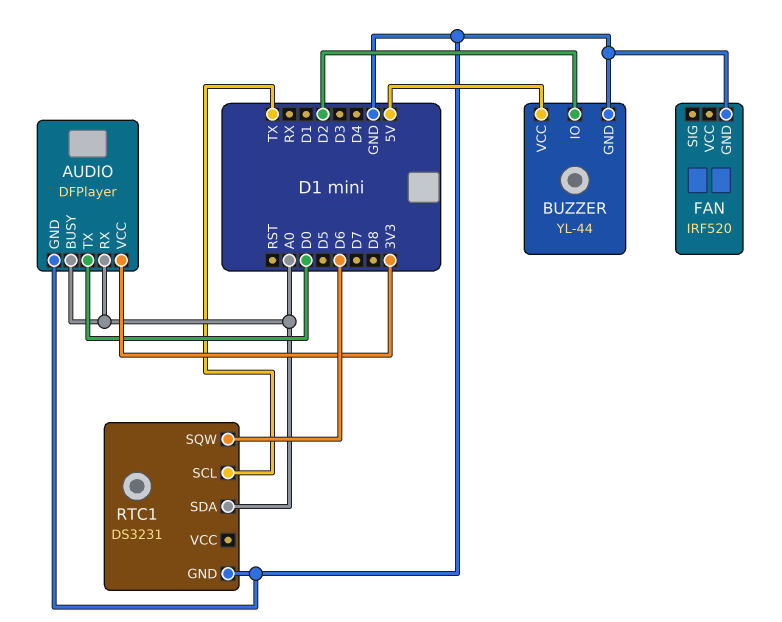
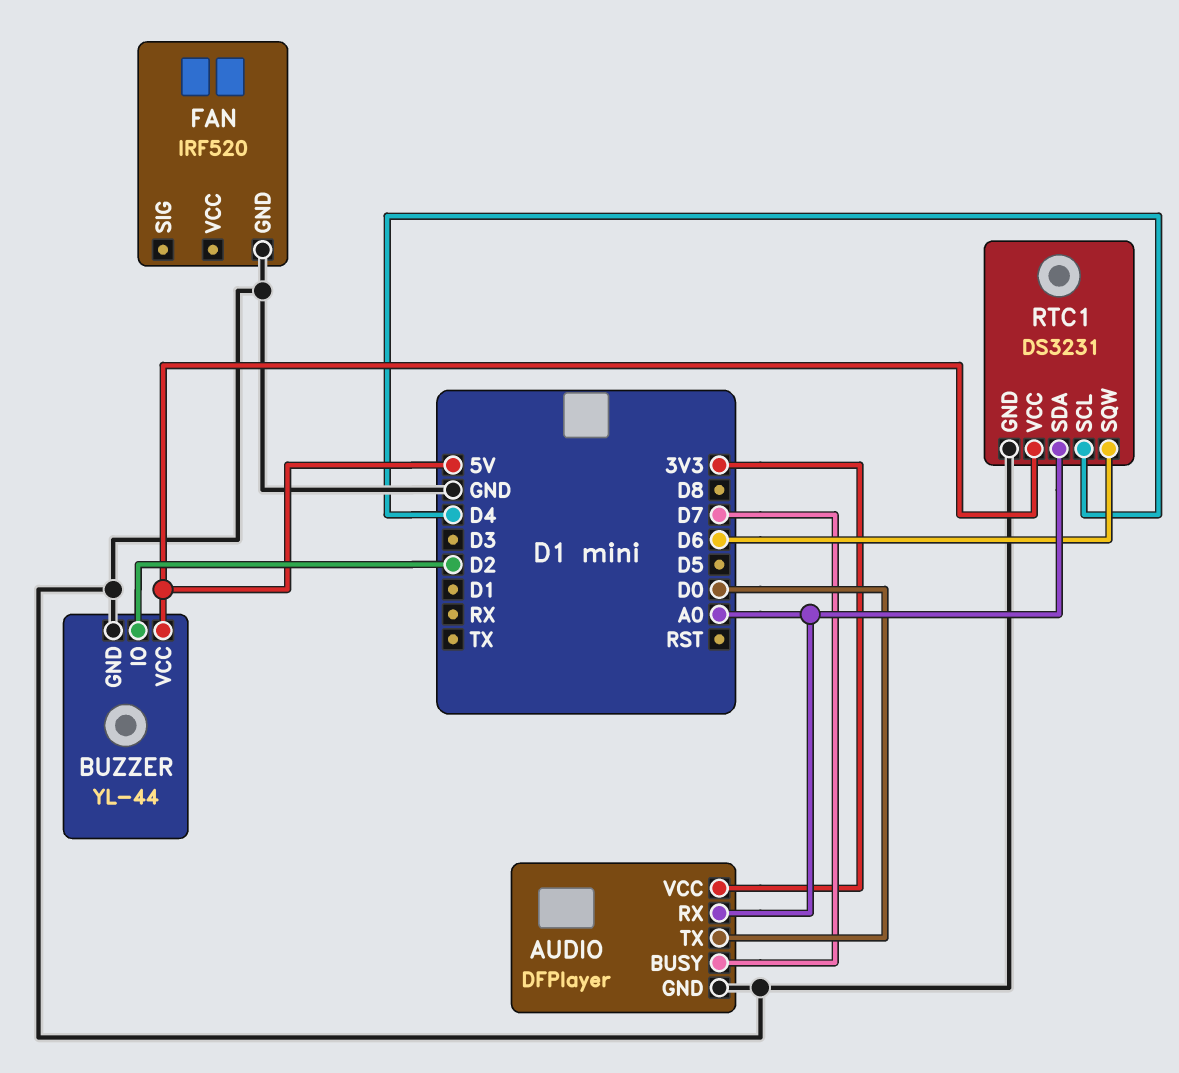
AUDIO pin BUSY: A0 -> D7
RTC1 pin SCL: TX -> D4
RTC1 pin VCC: none -> 5V

